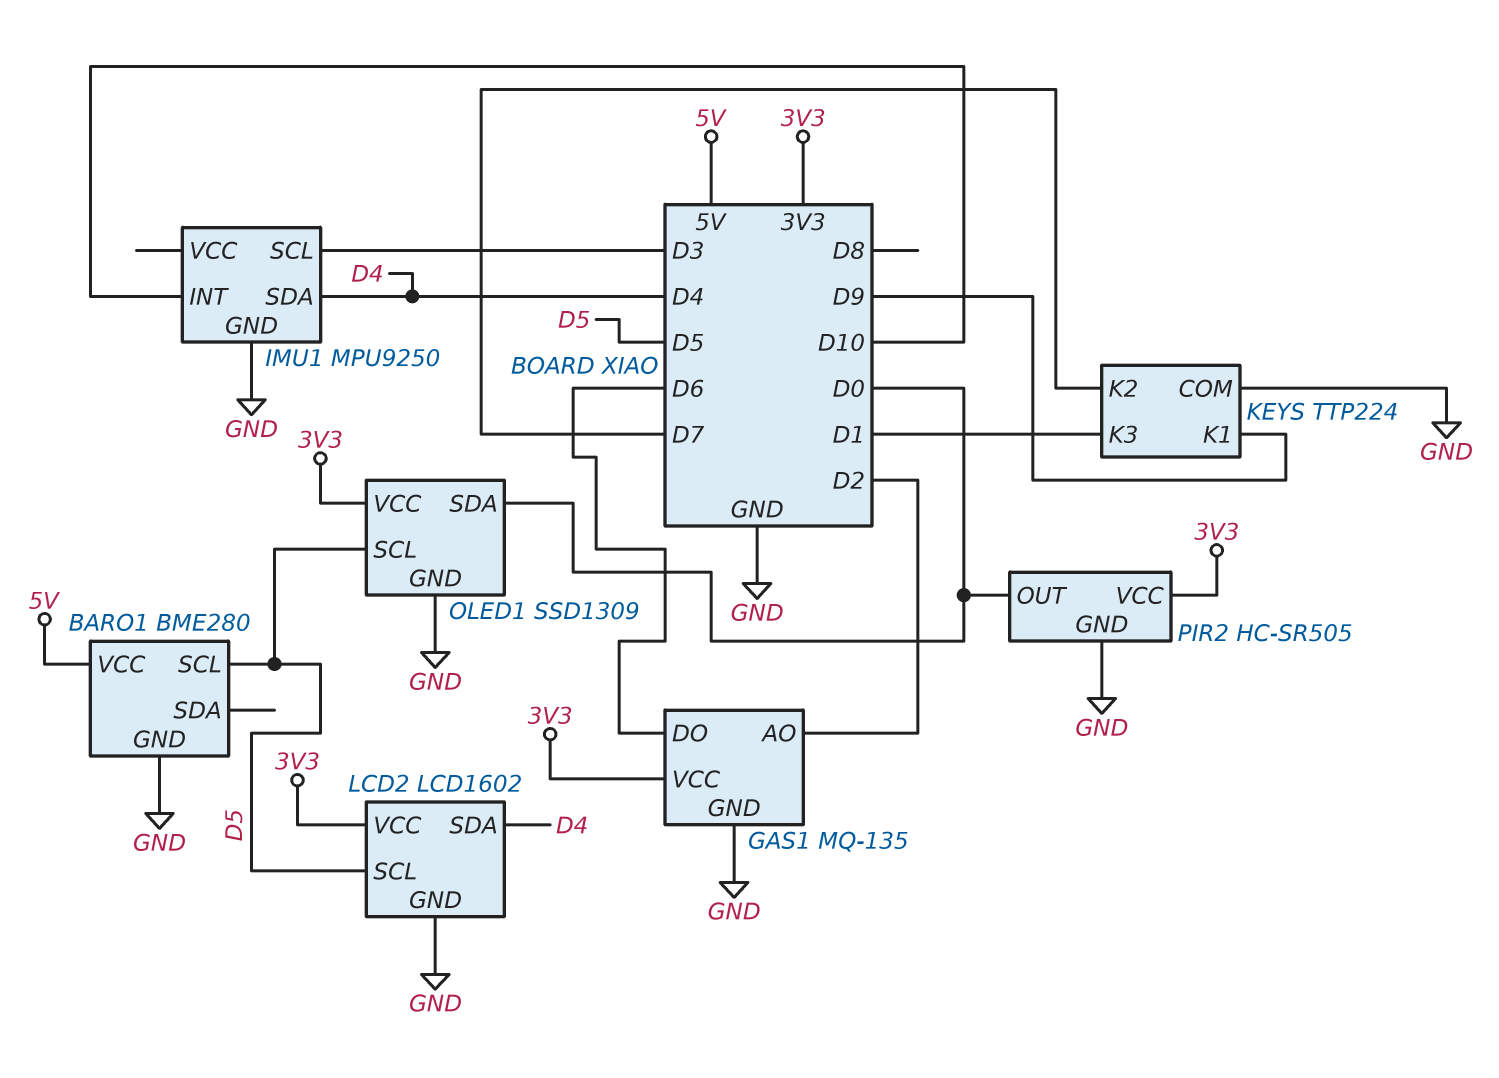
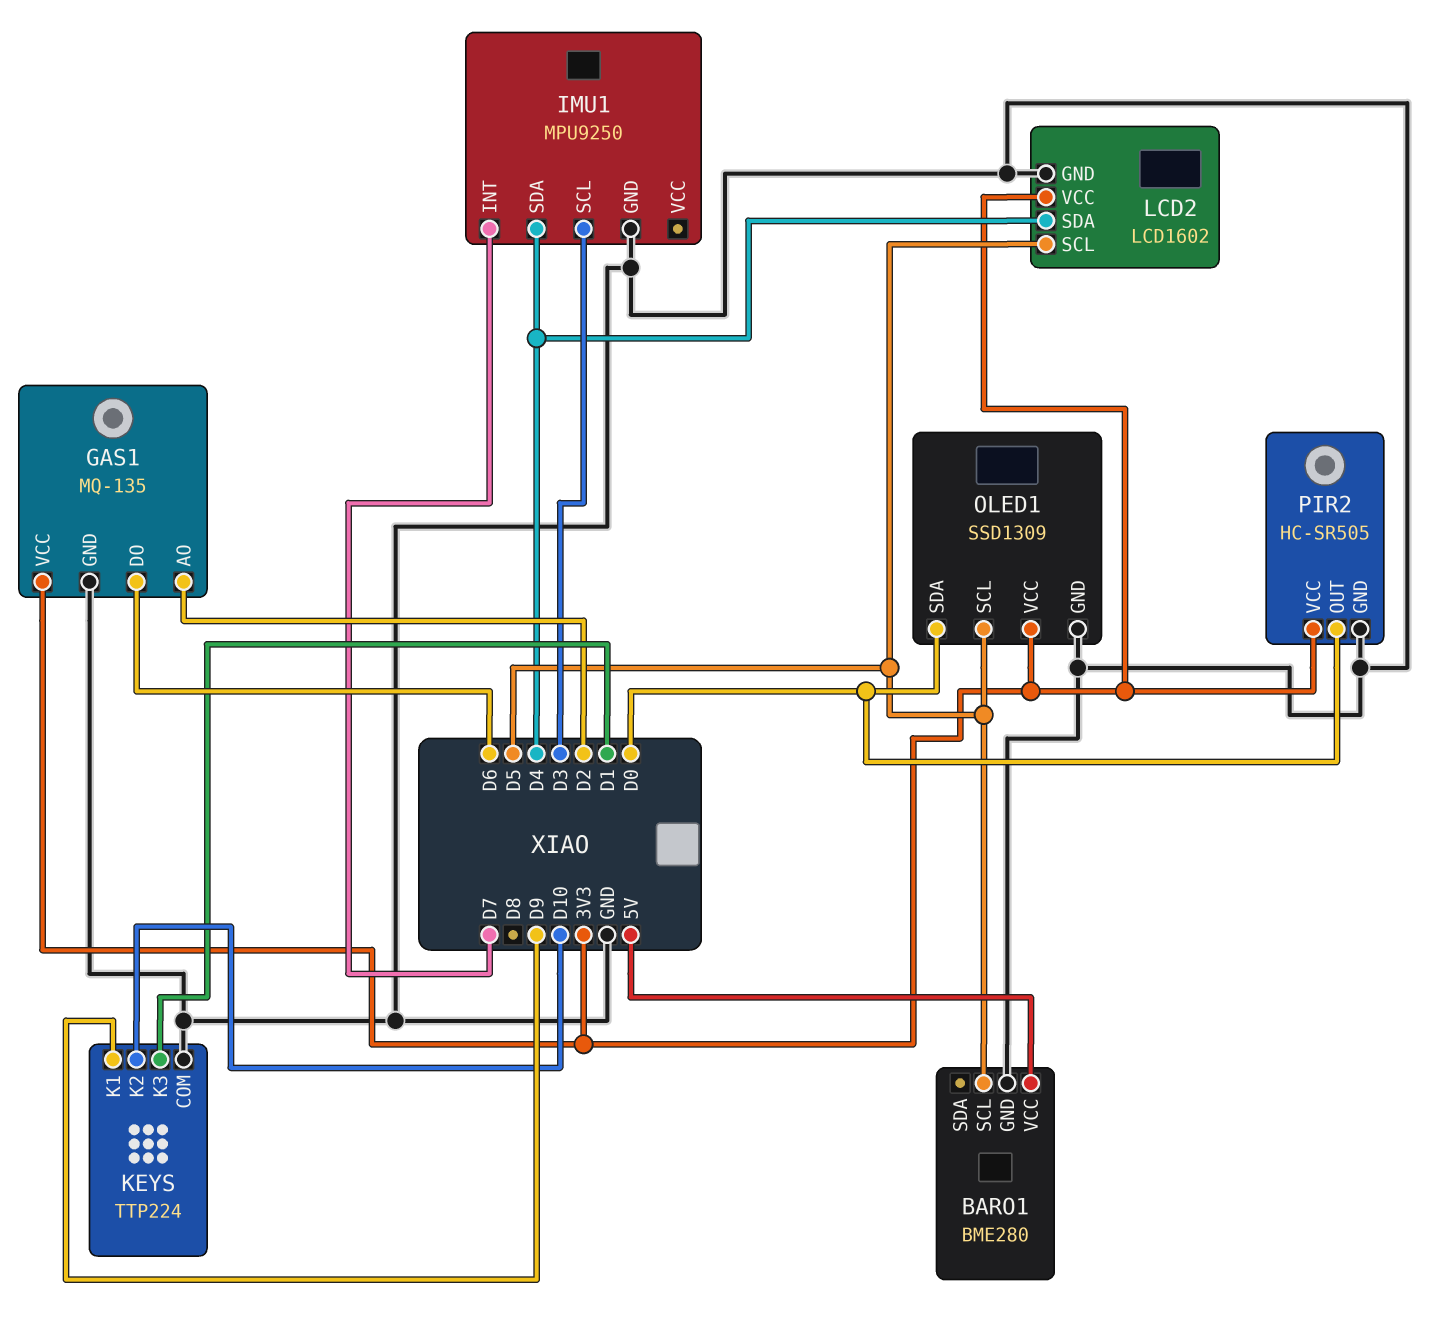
IMU1 pin INT: D10 -> D7
KEYS pin K2: D7 -> D10

